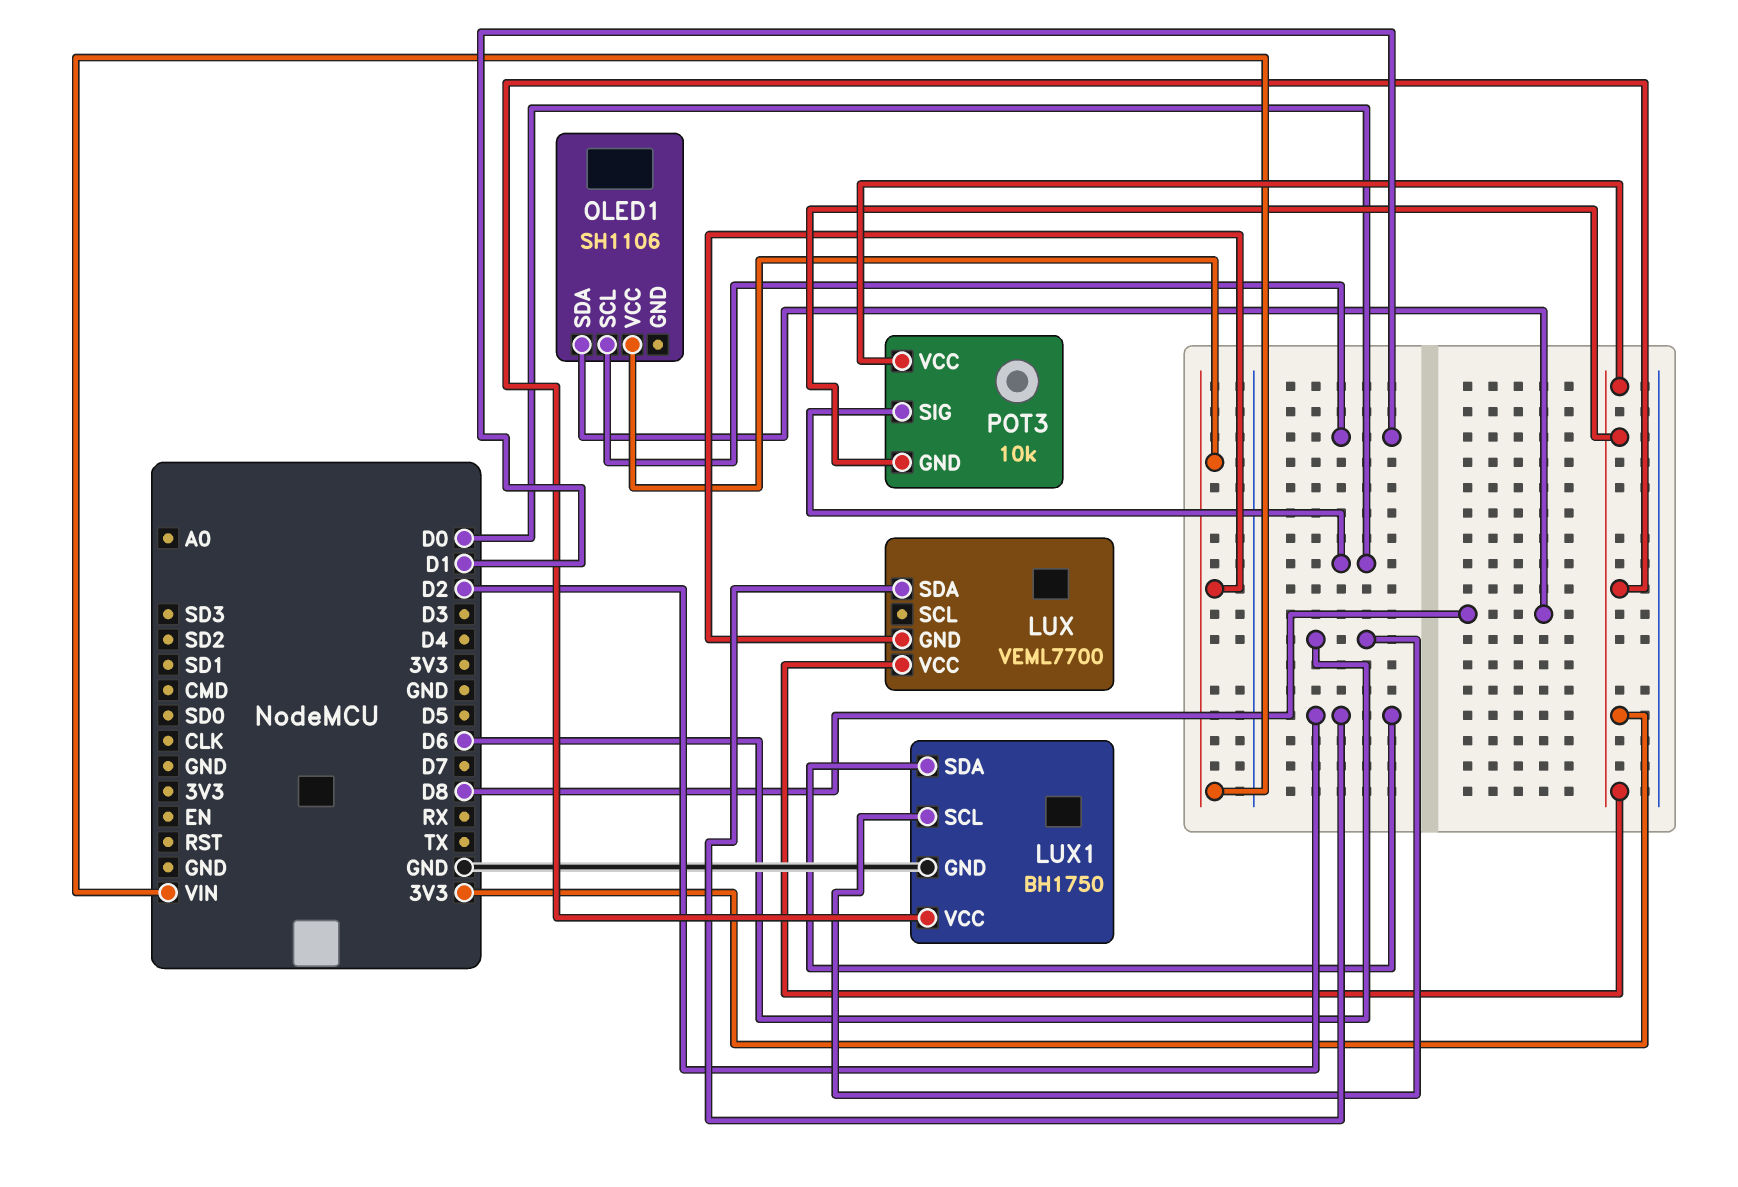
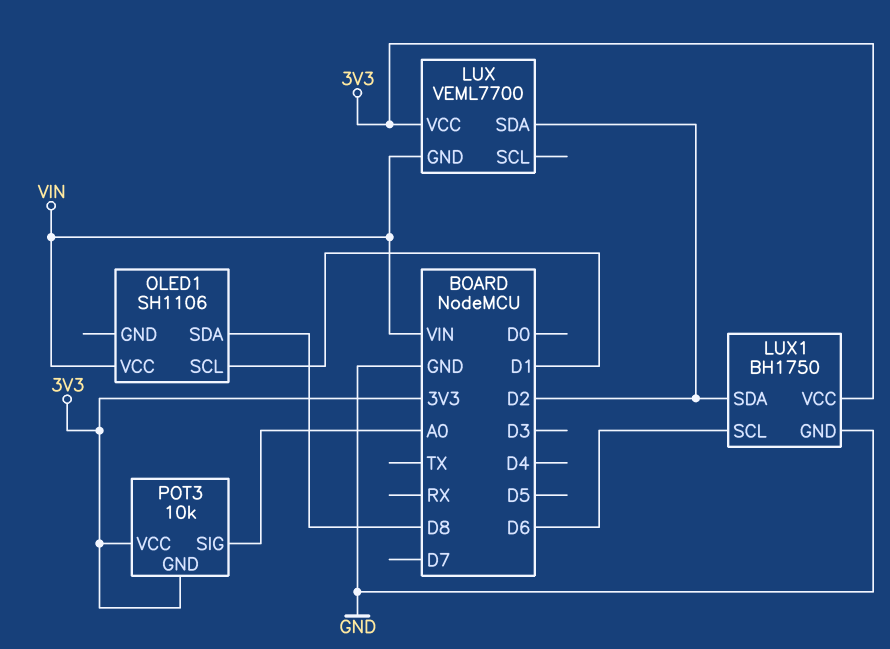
POT3 pin SIG: D0 -> A0

